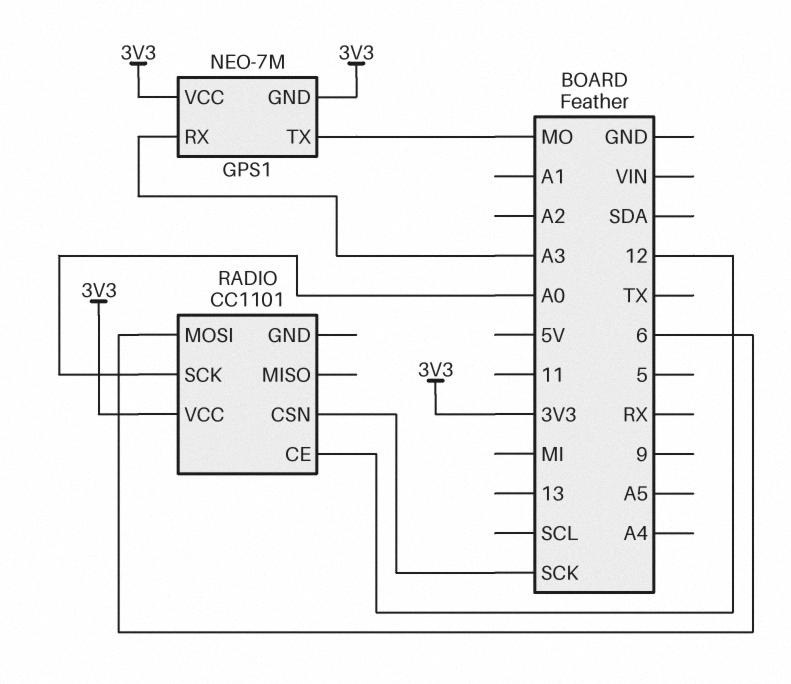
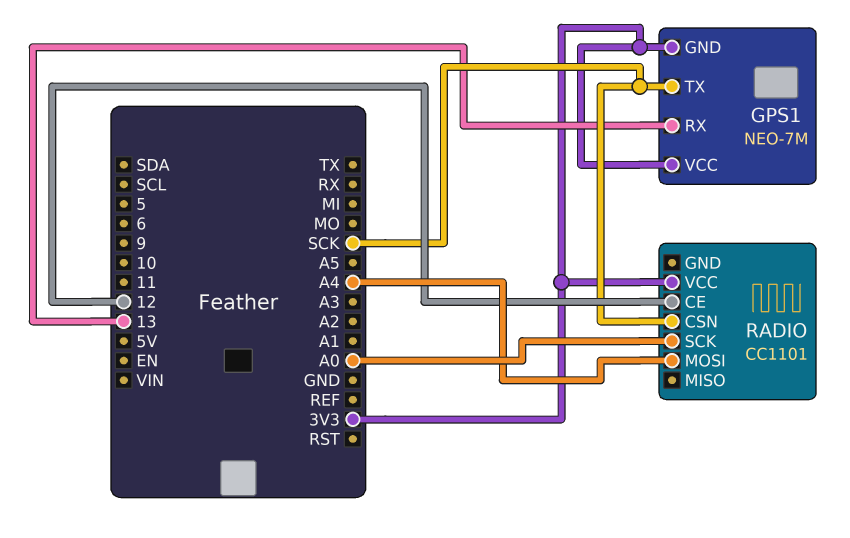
GPS1 pin RX: A3 -> 13
GPS1 pin TX: MO -> SCK
RADIO pin MOSI: 6 -> A4

